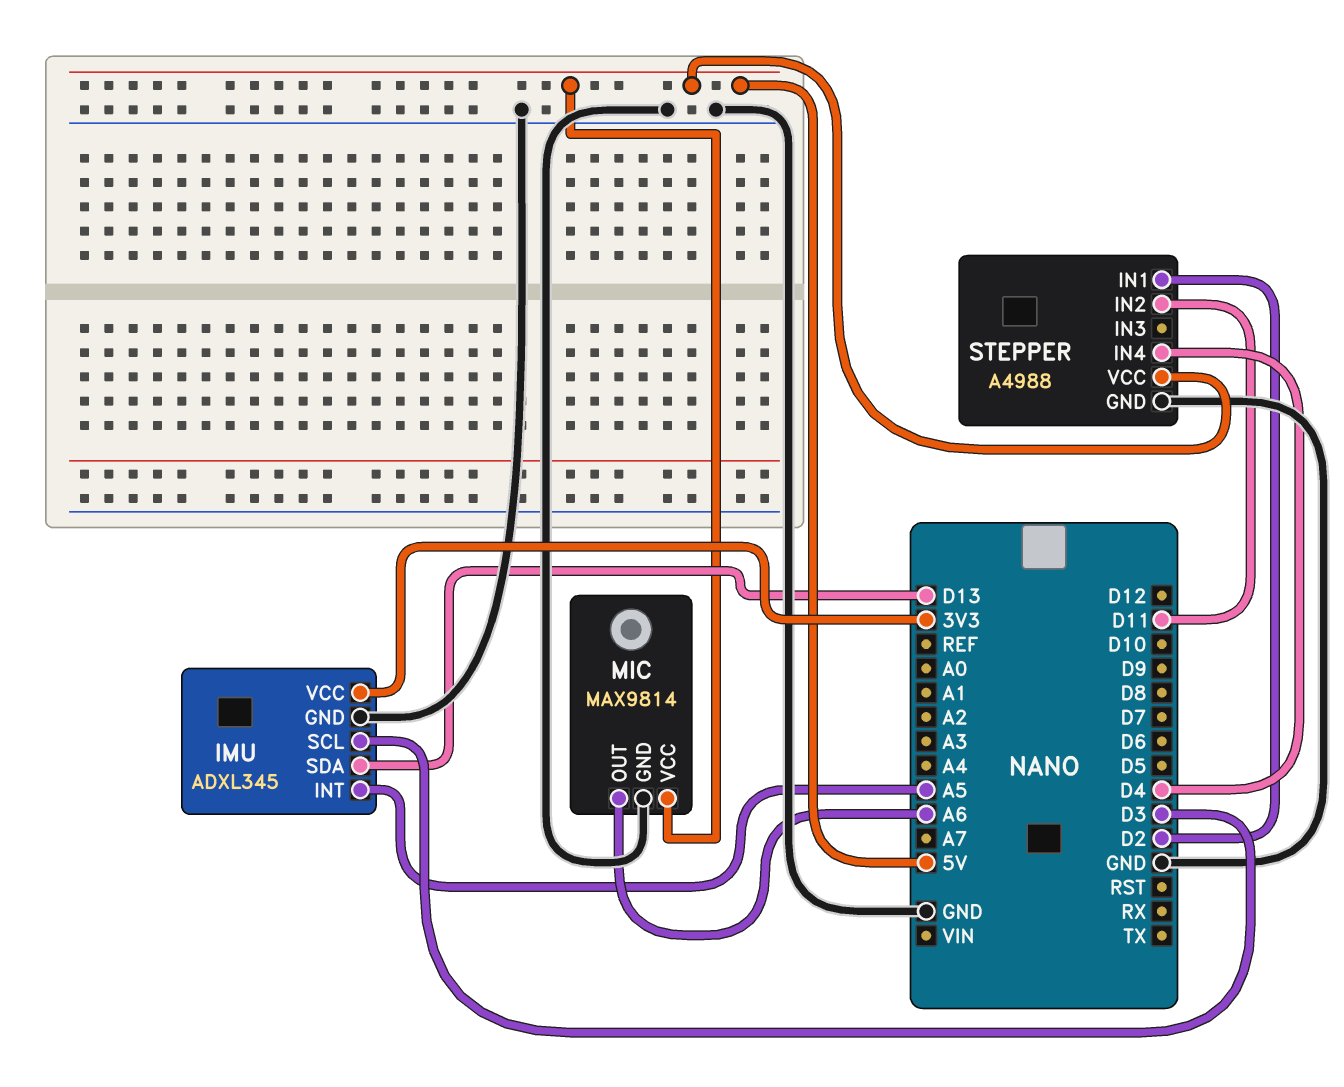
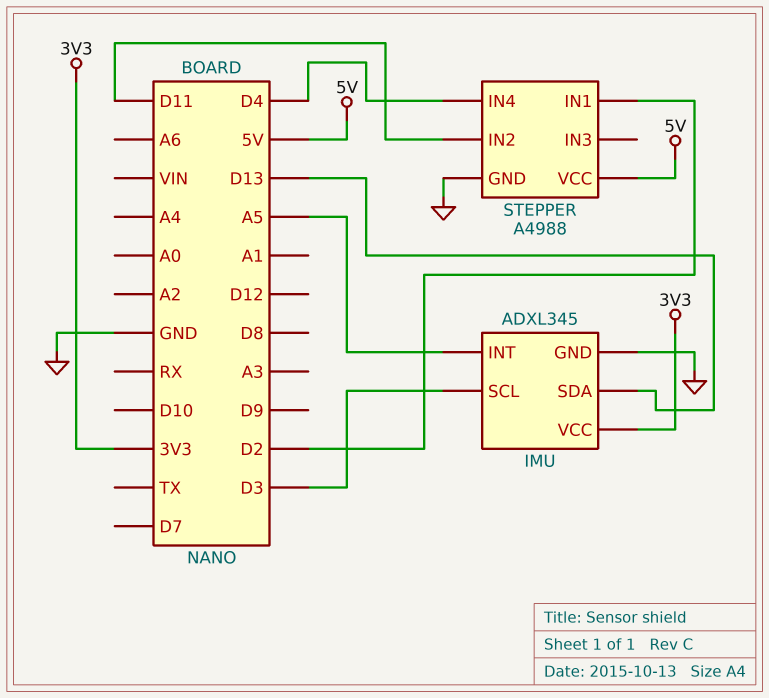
MIC: MAX9814 -> none
MIC pin GND: GND -> none
MIC pin OUT: A6 -> none
MIC pin VCC: 5V -> none

